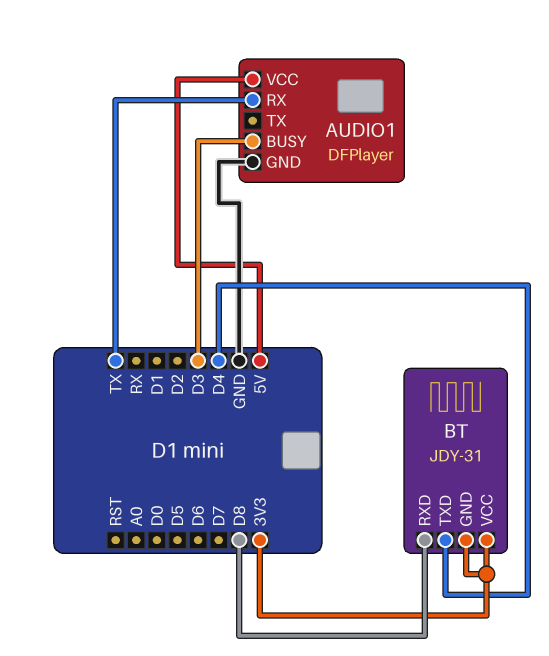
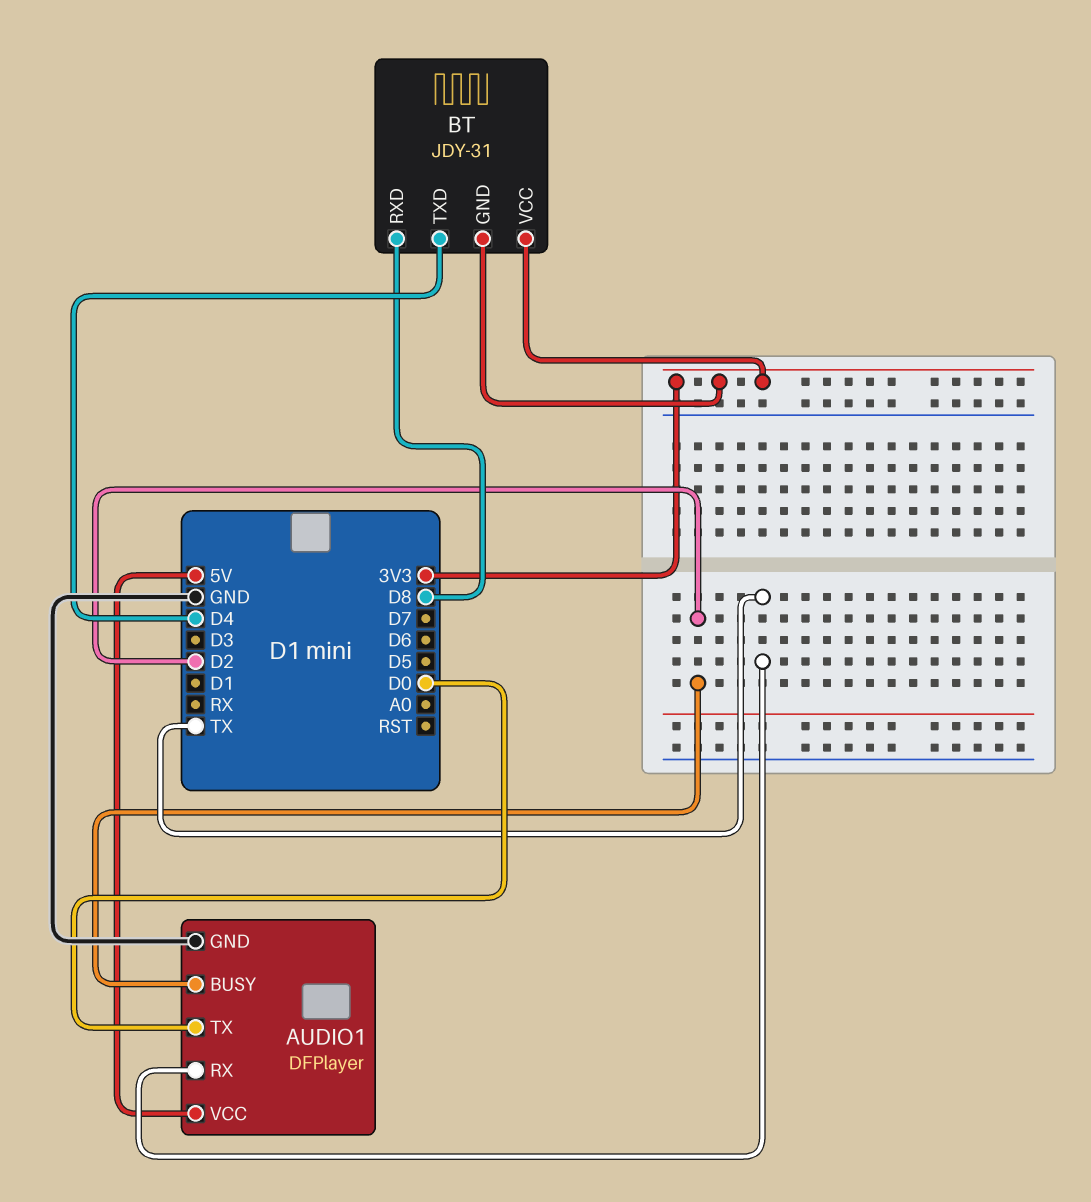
AUDIO1 pin BUSY: D3 -> D2
AUDIO1 pin TX: none -> D0

